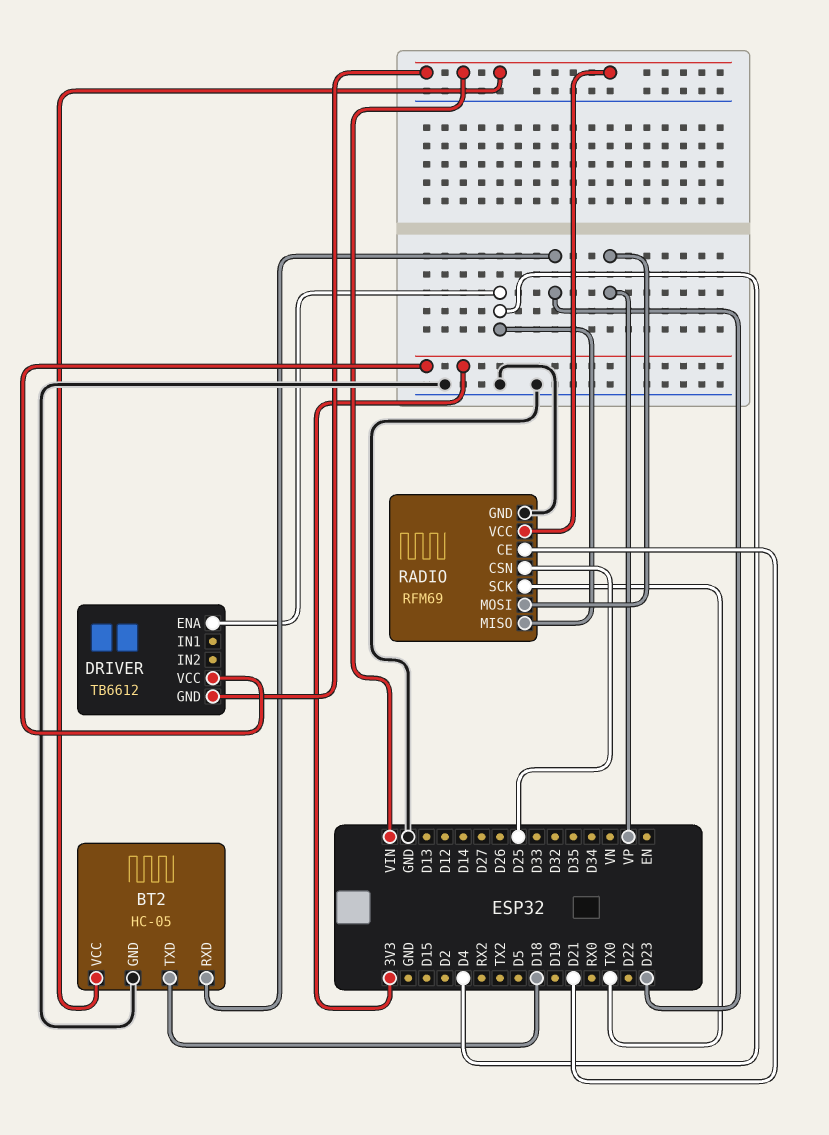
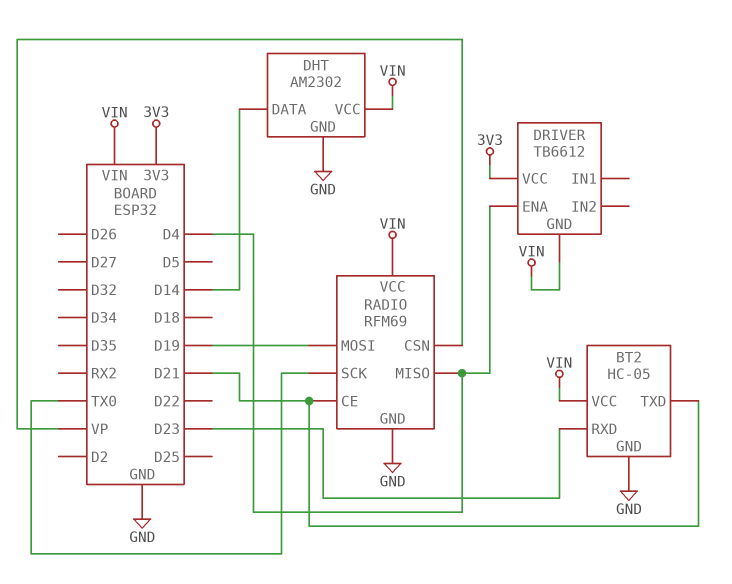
BT2 pin TXD: D18 -> D21
DHT: none -> AM2302
DHT pin DATA: none -> D14
DHT pin GND: none -> GND
DHT pin VCC: none -> VIN
RADIO pin CSN: D25 -> VP
RADIO pin MOSI: VP -> D19

